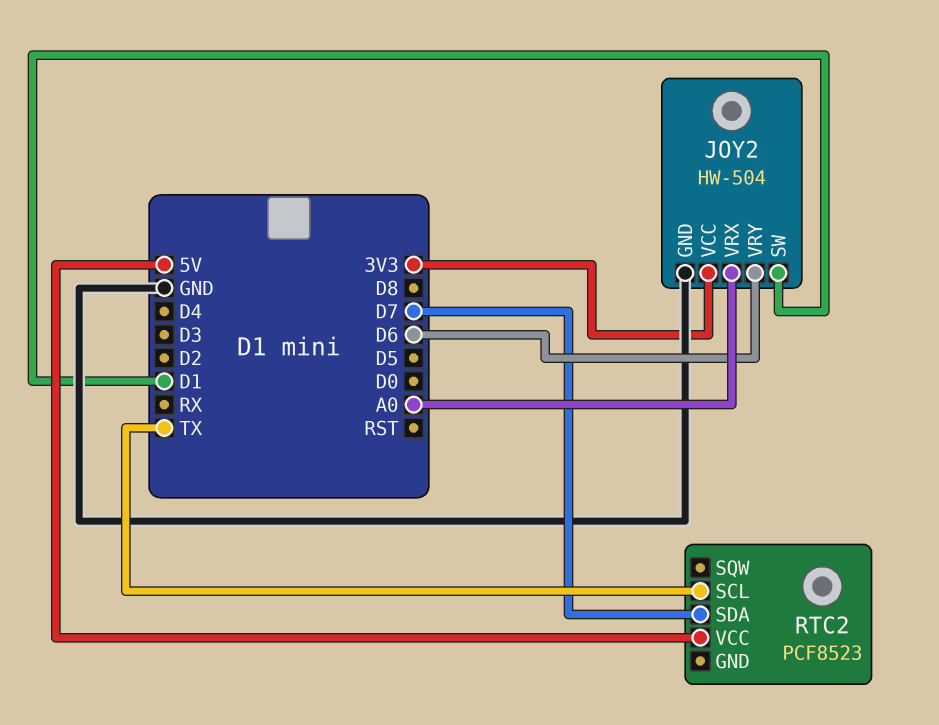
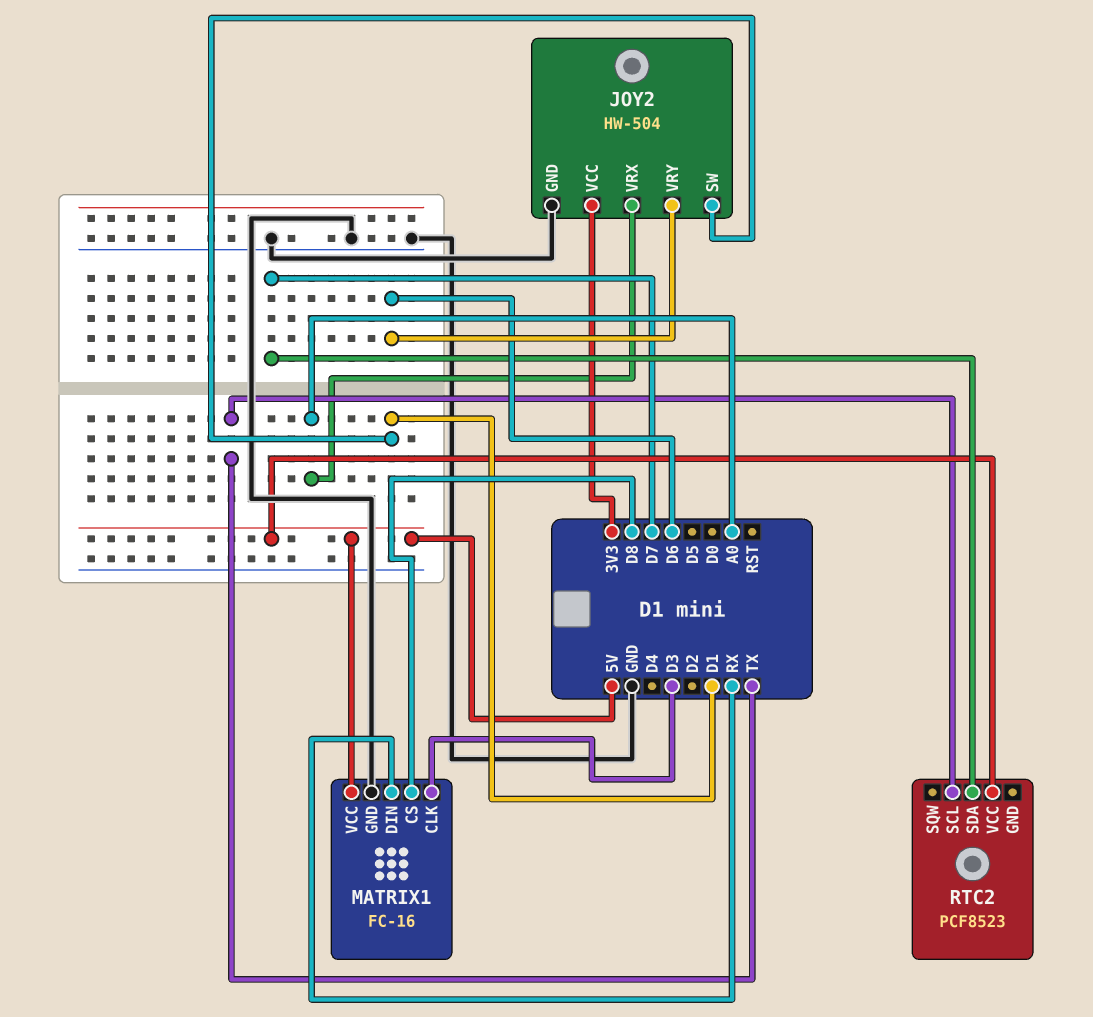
MATRIX1: none -> FC-16
MATRIX1 pin CLK: none -> D3
MATRIX1 pin CS: none -> D8
MATRIX1 pin DIN: none -> RX
MATRIX1 pin GND: none -> GND
MATRIX1 pin VCC: none -> 5V

